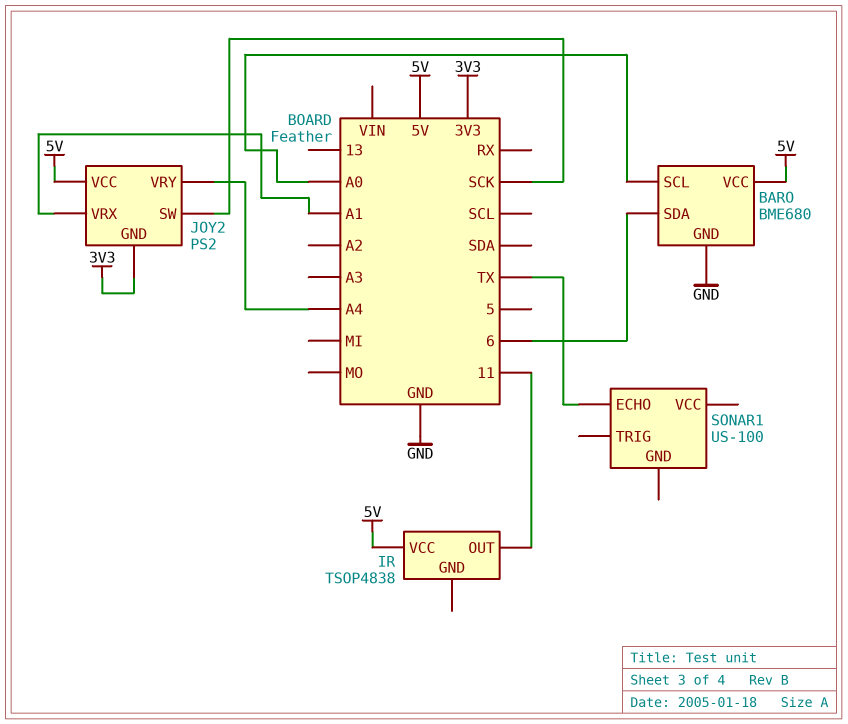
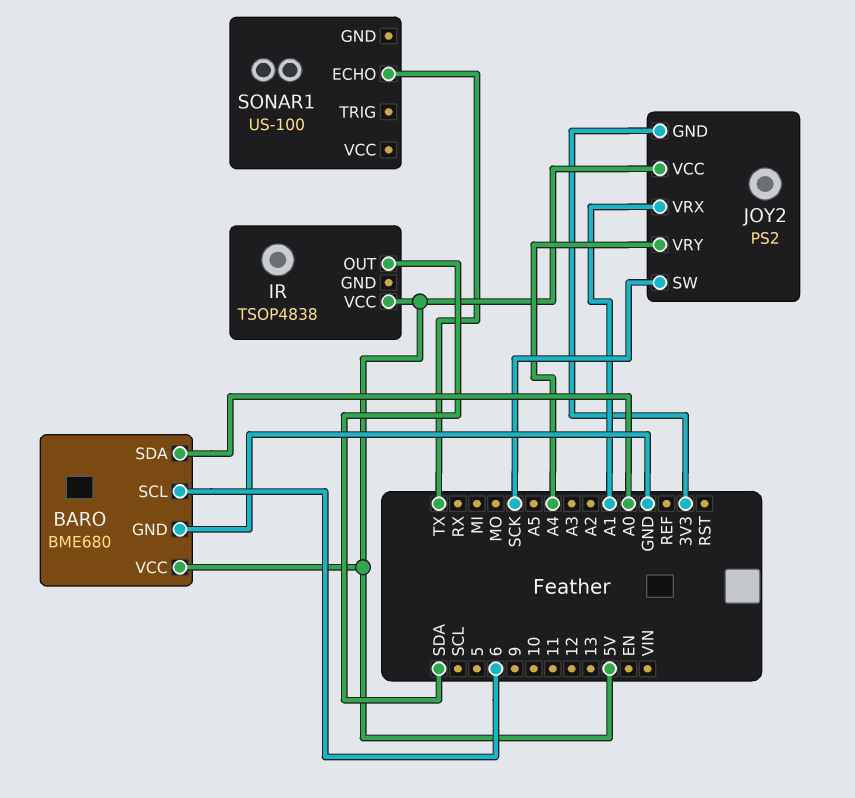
BARO pin SCL: A0 -> 6
BARO pin SDA: 6 -> A0
IR pin OUT: 11 -> SDA

